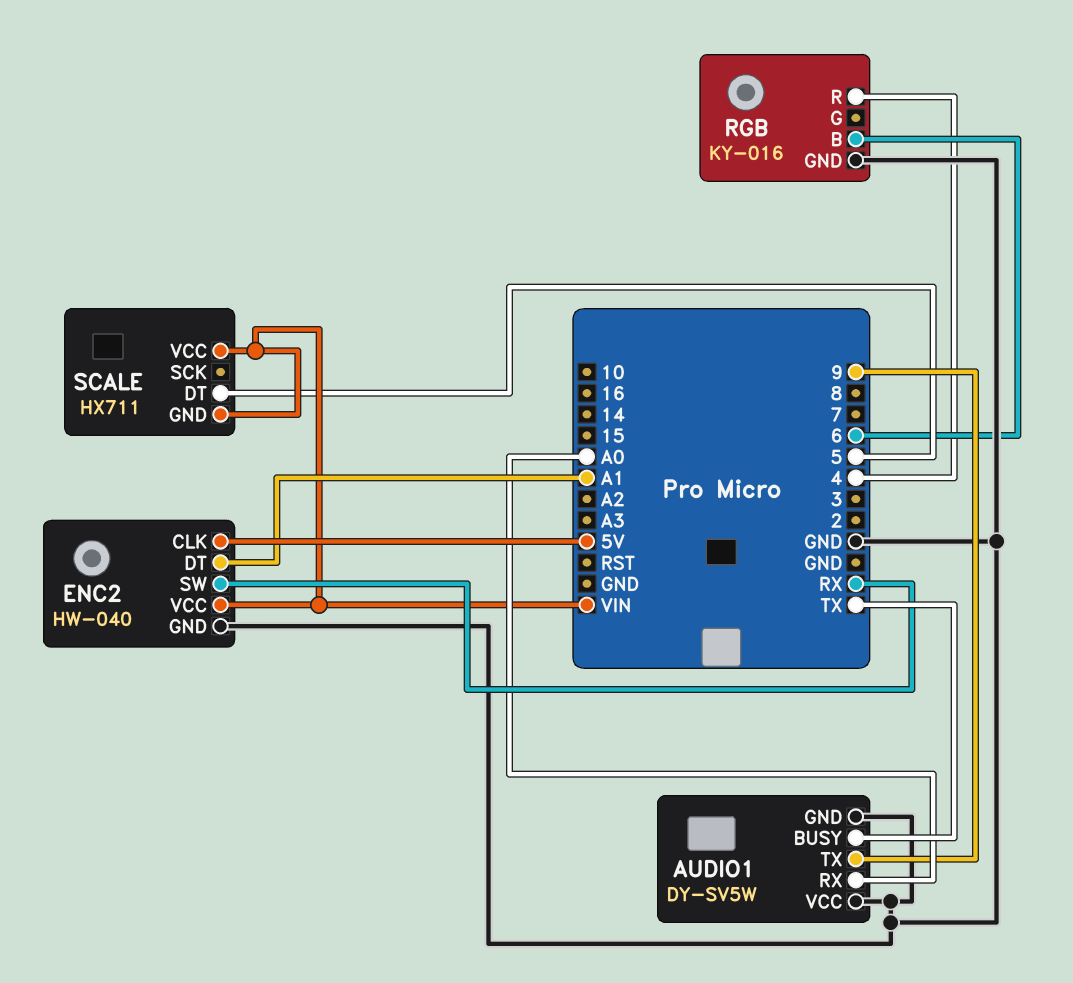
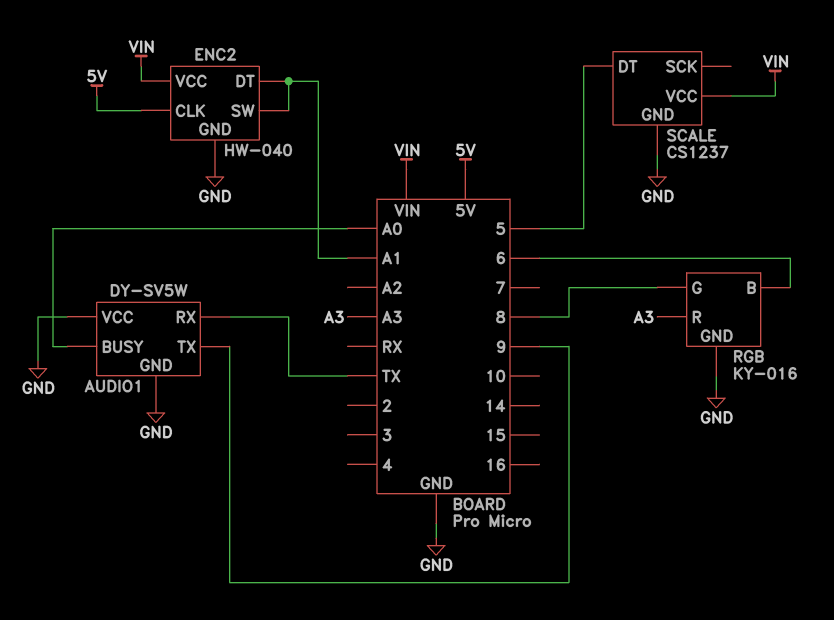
AUDIO1 pin BUSY: TX -> A0
AUDIO1 pin RX: A0 -> TX
ENC2 pin SW: RX -> A1
RGB pin G: none -> 8
RGB pin R: 4 -> A3
SCALE: HX711 -> CS1237
SCALE pin GND: VIN -> GND

